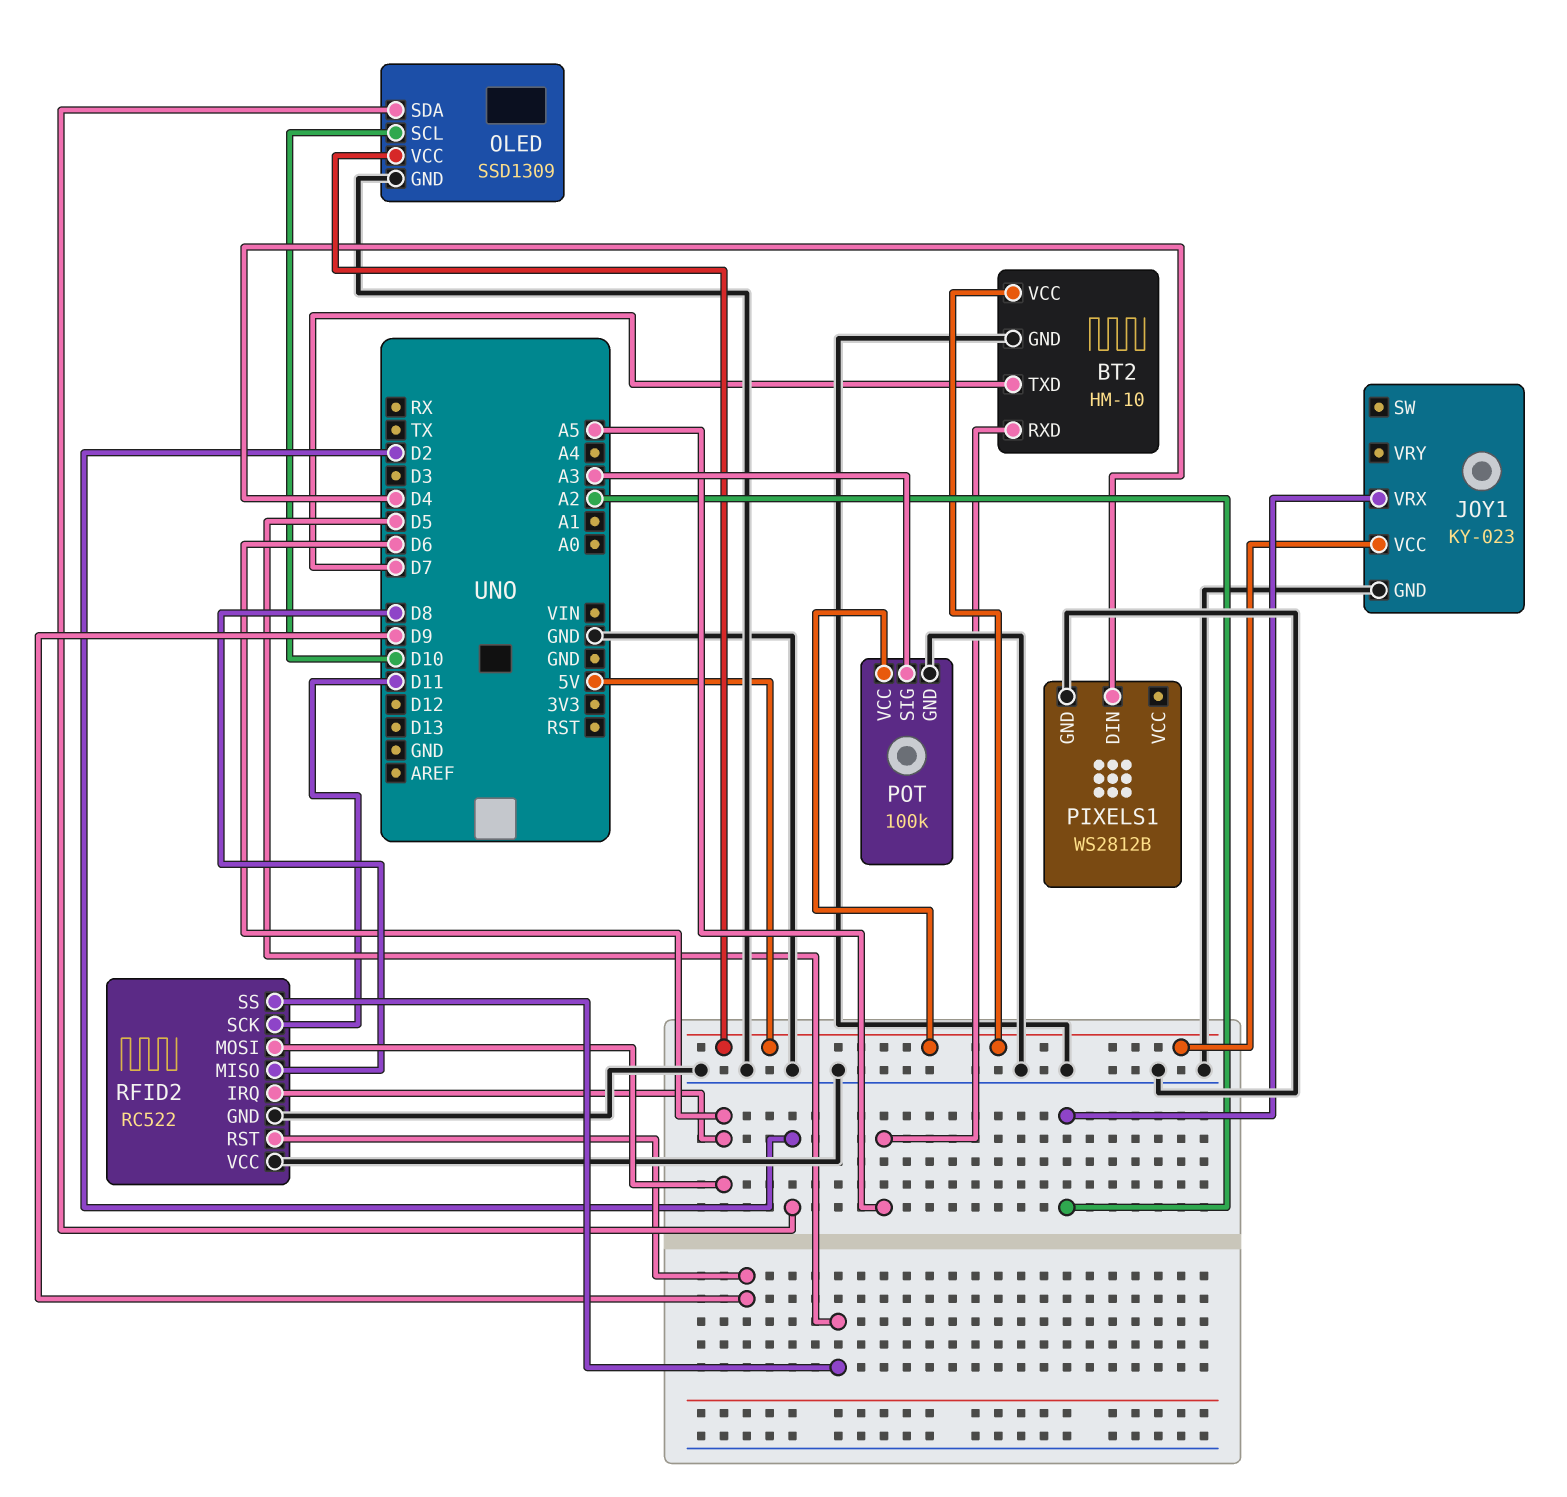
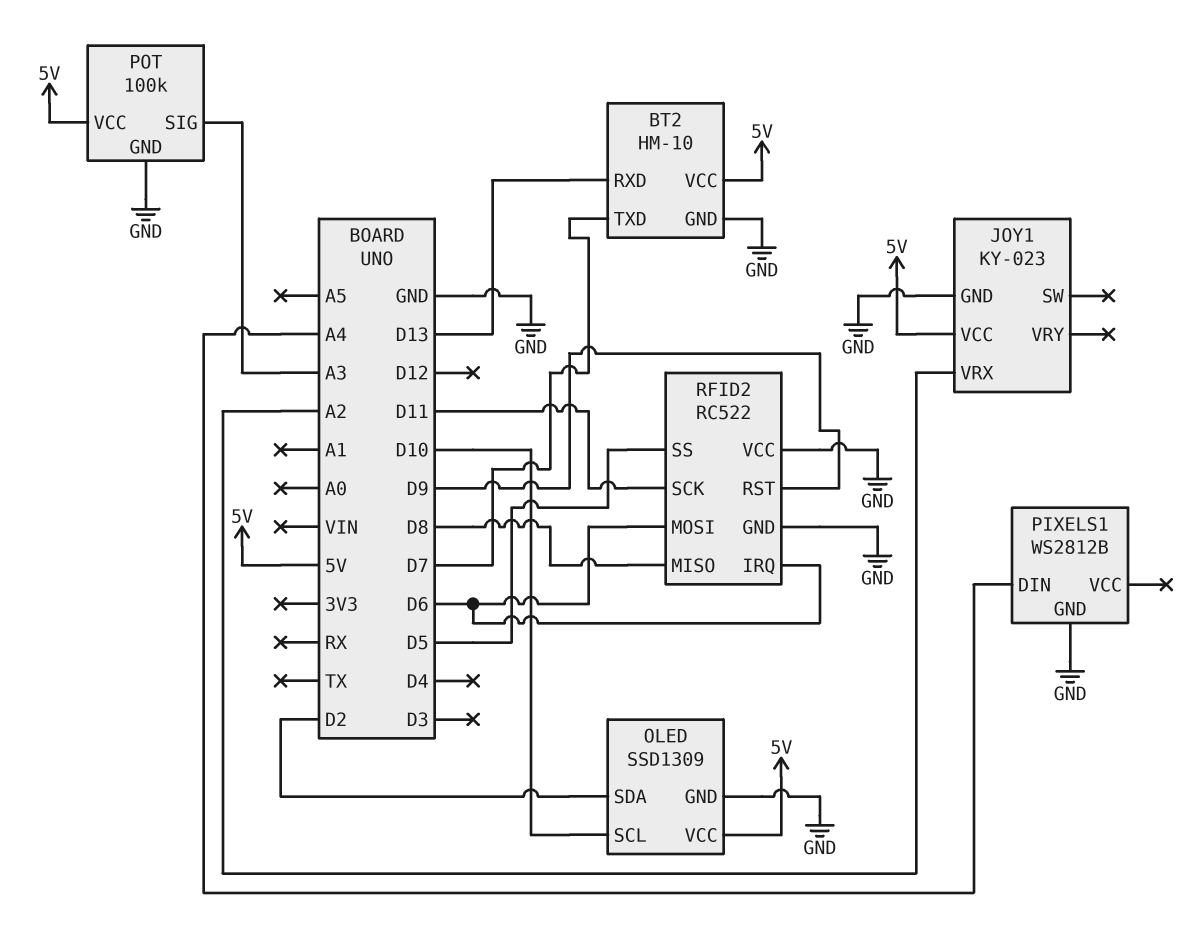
BT2 pin RXD: A5 -> D13
PIXELS1 pin DIN: D4 -> A4

